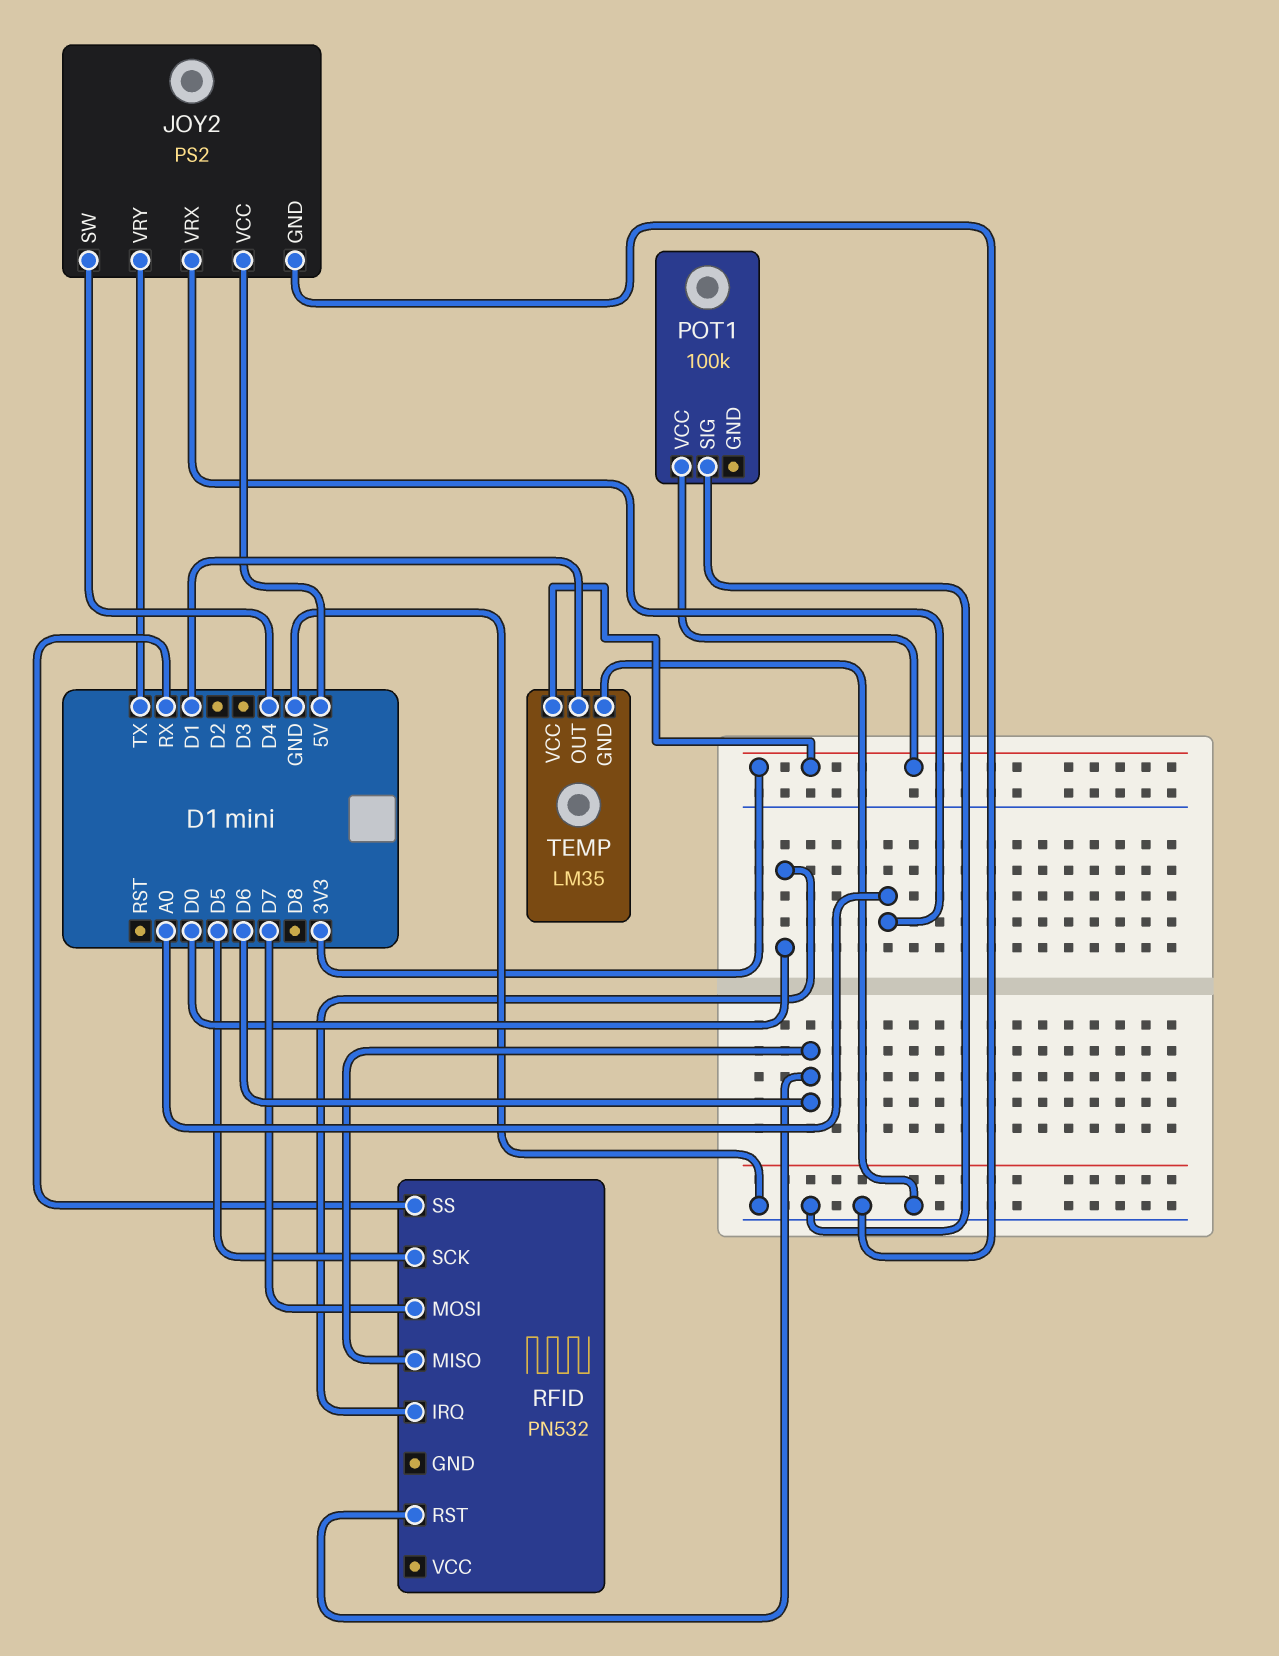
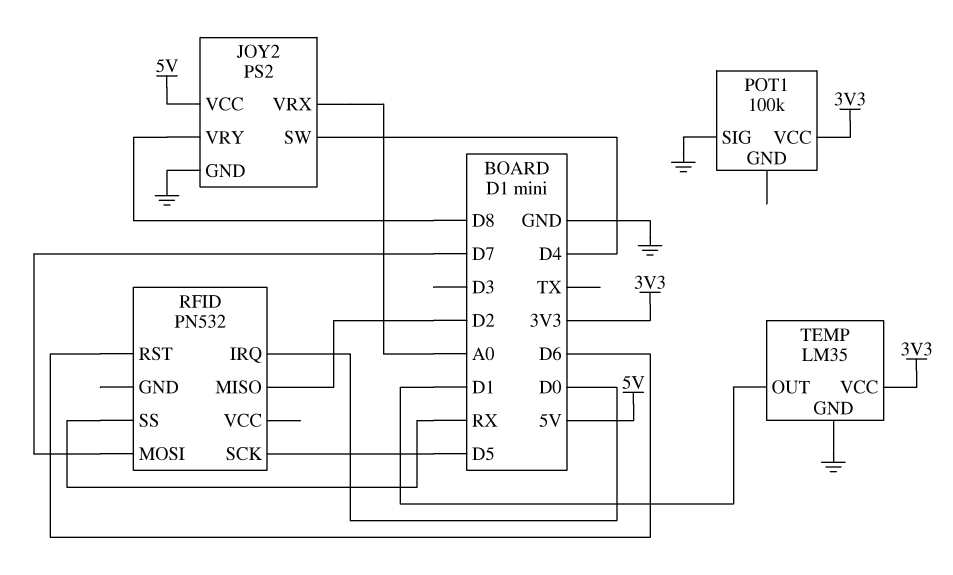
JOY2 pin VRY: TX -> D8
RFID pin MISO: D6 -> D2

